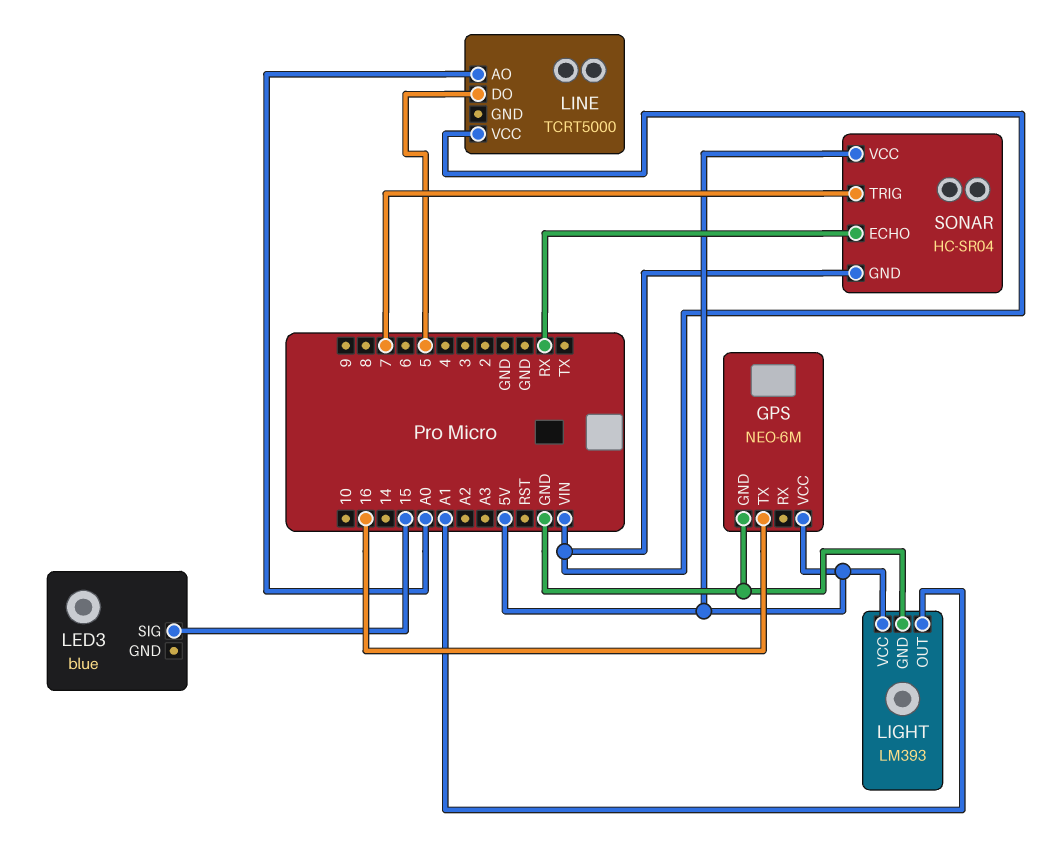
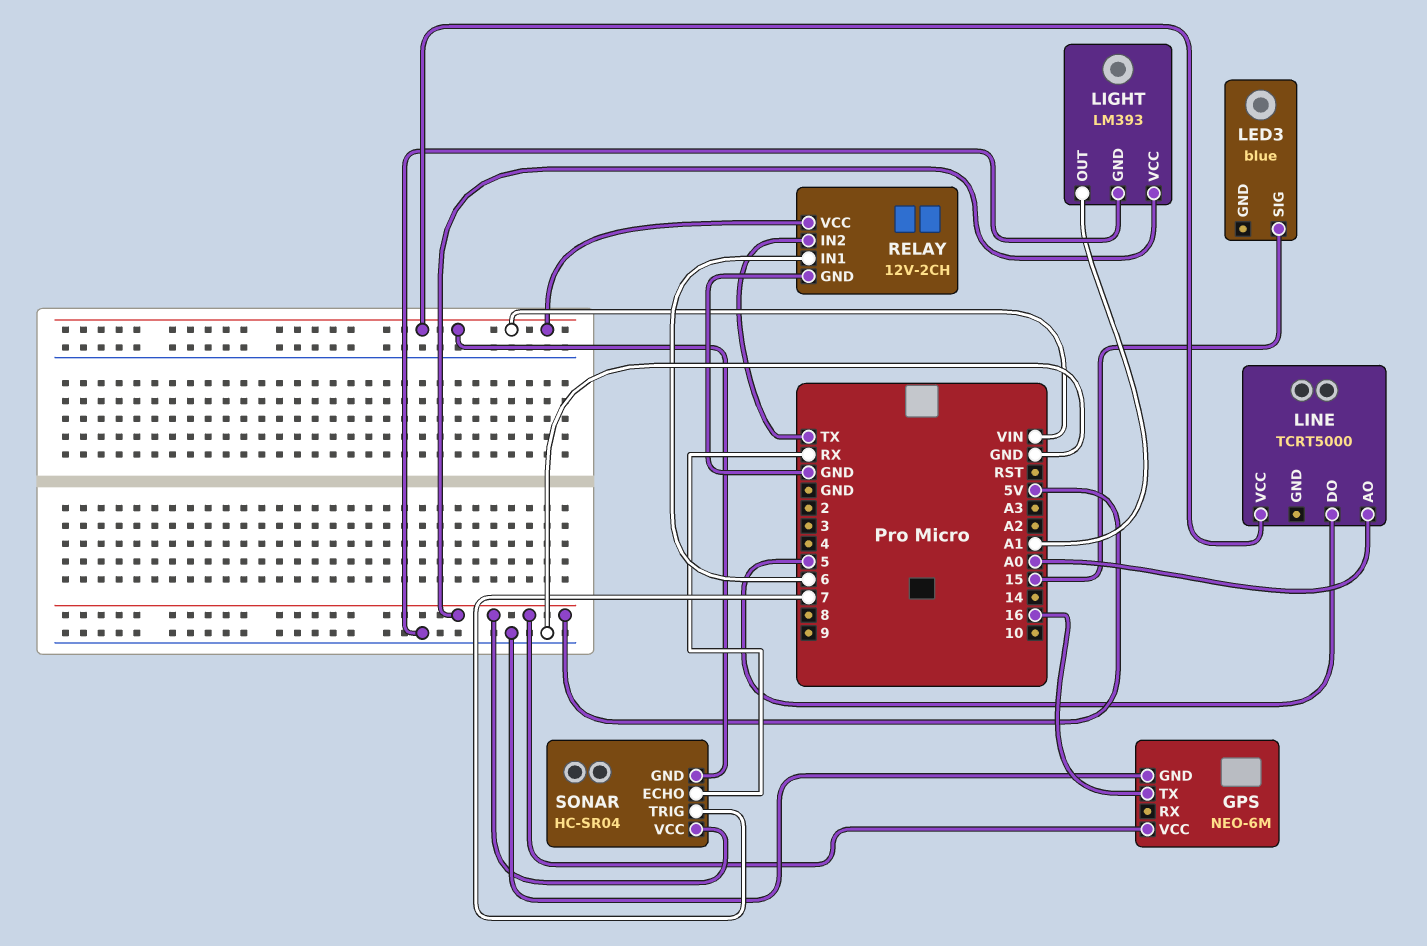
RELAY: none -> 12V-2CH
RELAY pin GND: none -> GND
RELAY pin IN1: none -> 6
RELAY pin IN2: none -> TX
RELAY pin VCC: none -> VIN

